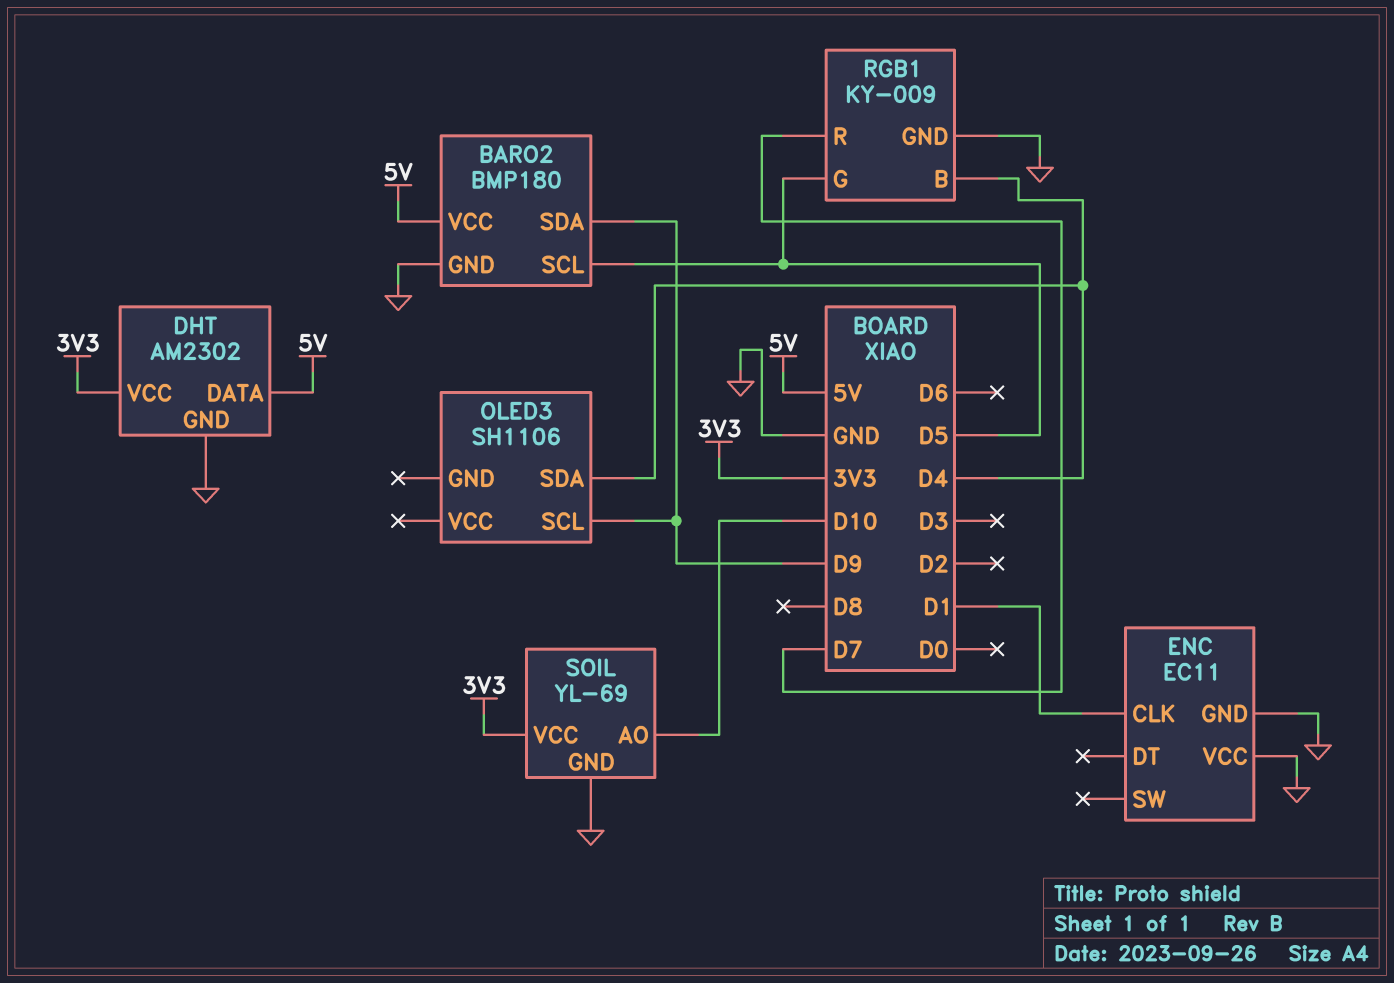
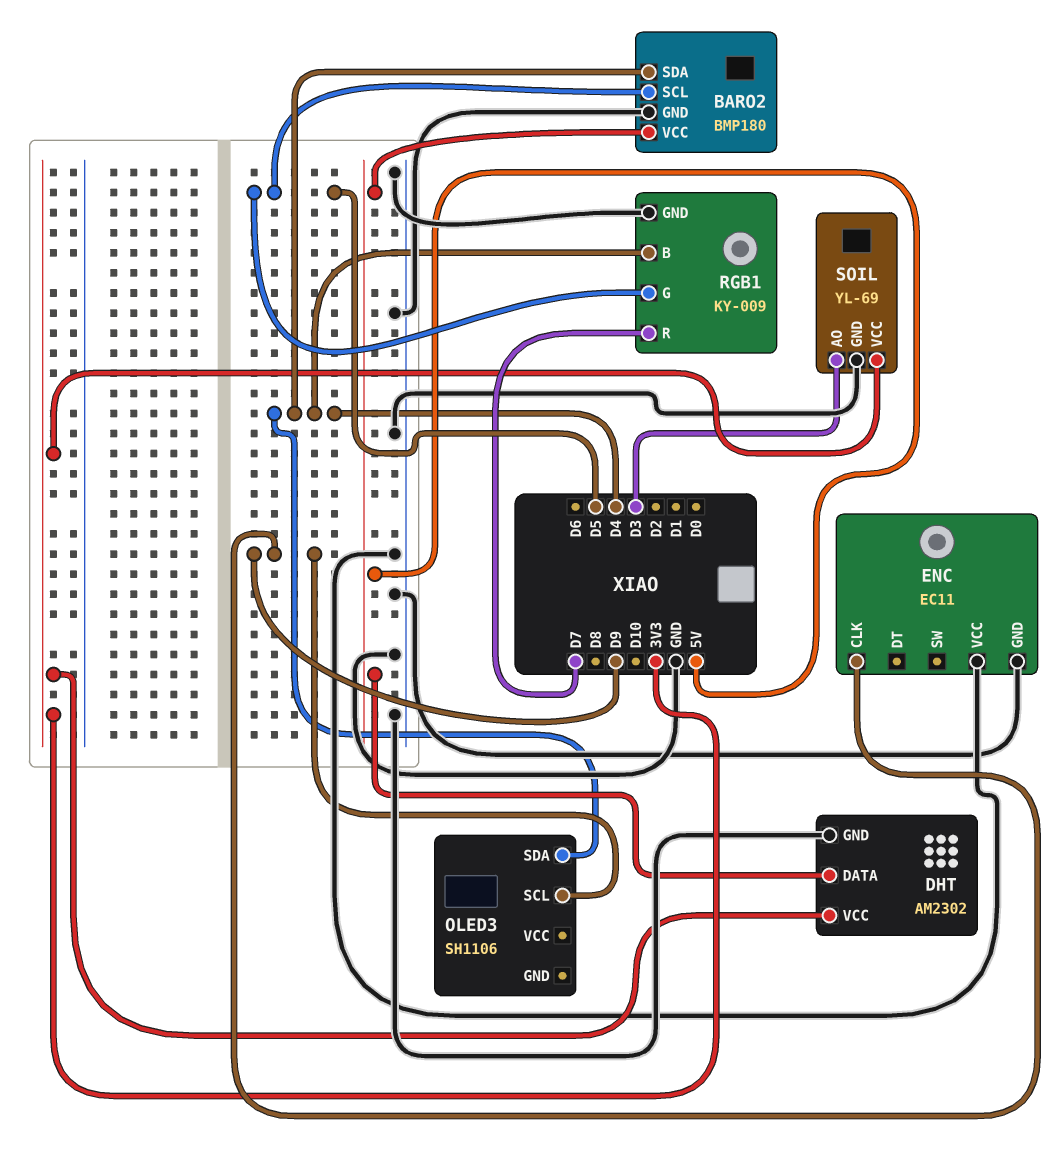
BARO2 pin SDA: D9 -> D4
ENC pin CLK: D1 -> D9
SOIL pin AO: D10 -> D3

